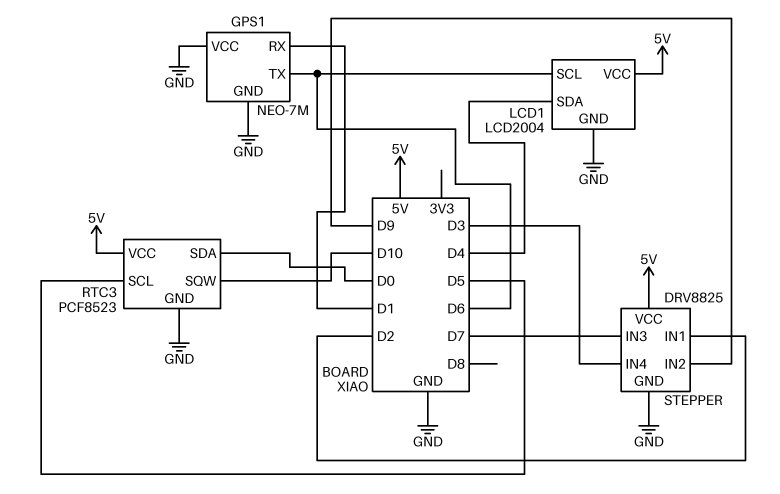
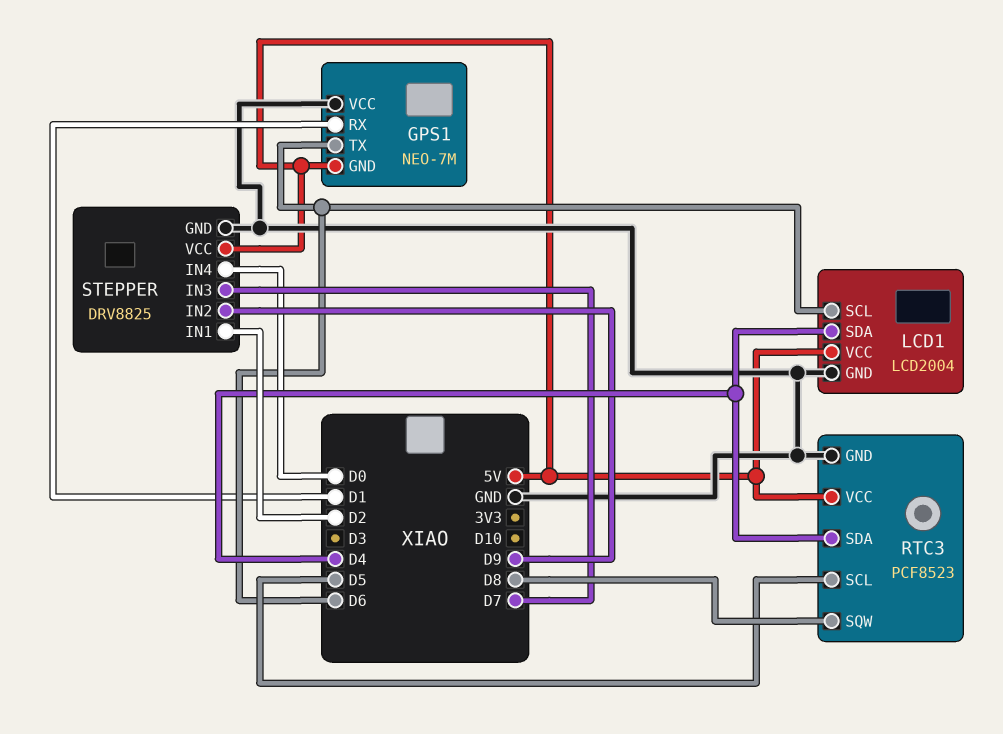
GPS1 pin GND: GND -> 5V
RTC3 pin SDA: D0 -> D4
RTC3 pin SQW: D10 -> D8
STEPPER pin IN4: D3 -> D0

